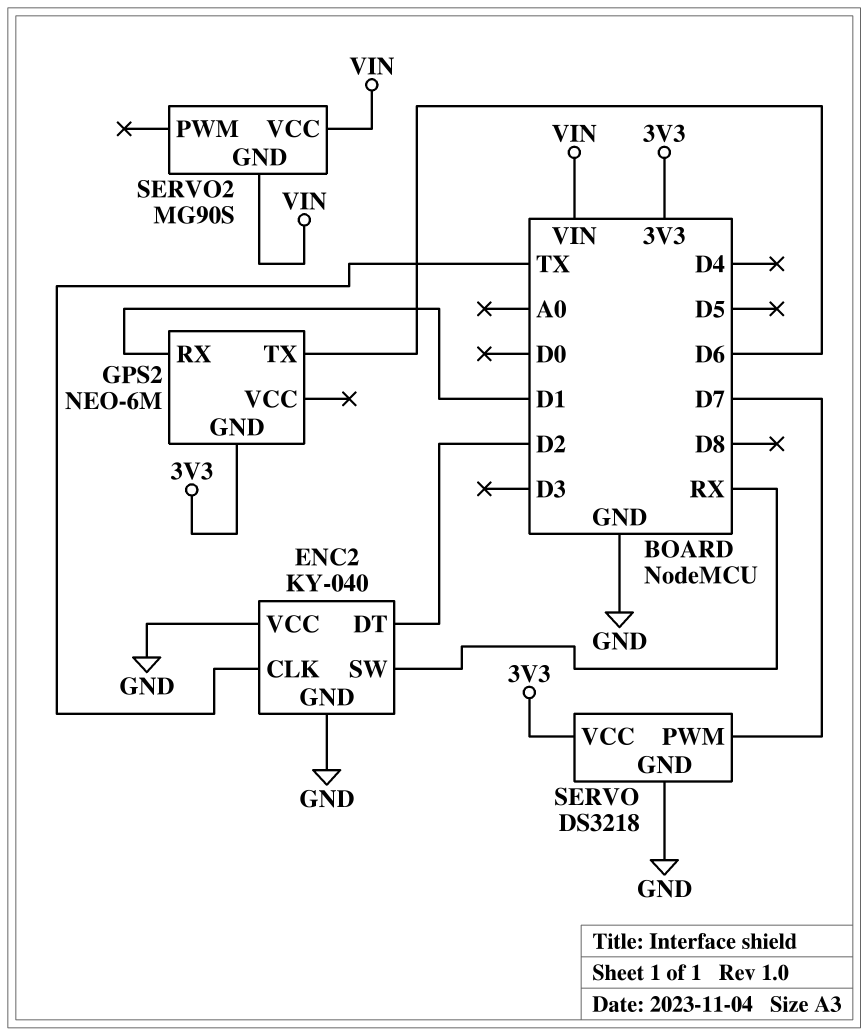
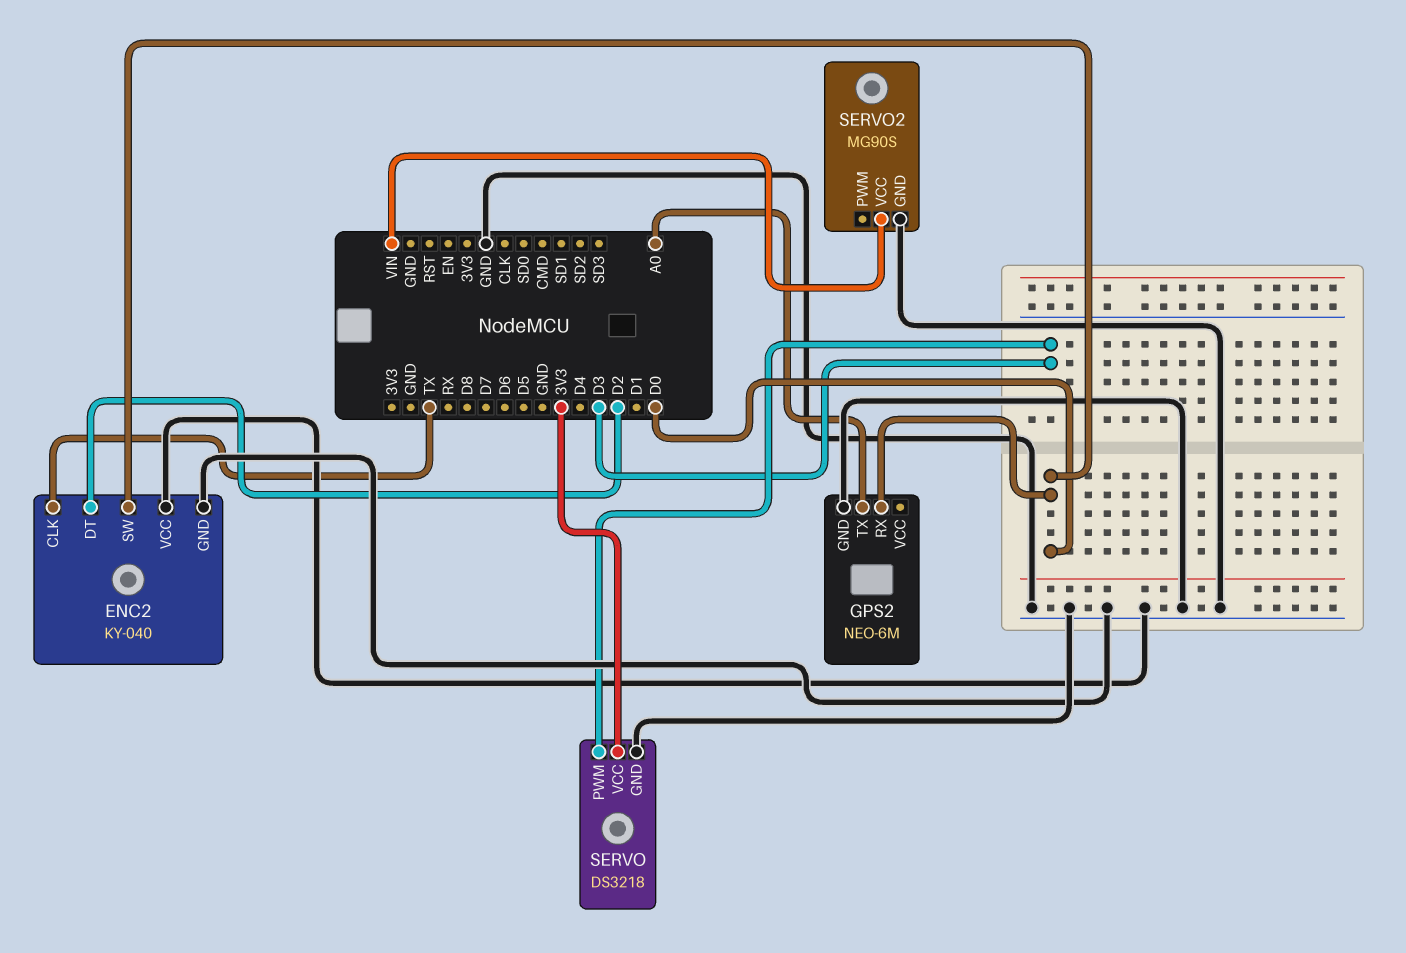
ENC2 pin SW: RX -> D0
GPS2 pin GND: 3V3 -> GND
GPS2 pin RX: D1 -> D0
GPS2 pin TX: D6 -> A0
SERVO pin PWM: D7 -> D3
SERVO2 pin GND: VIN -> GND

